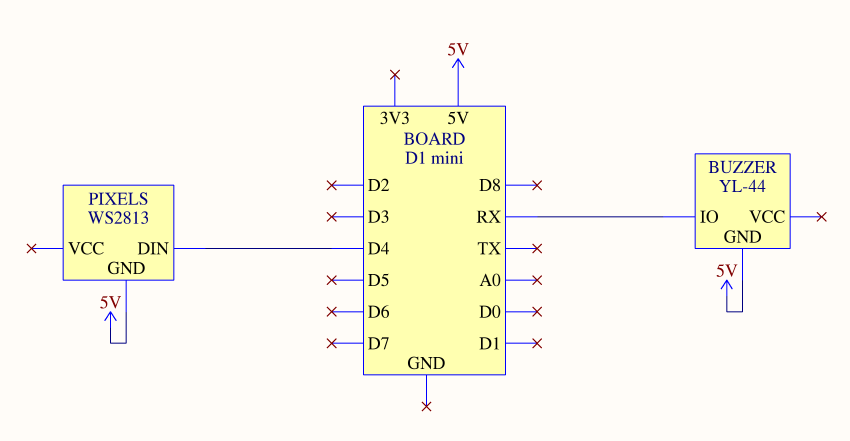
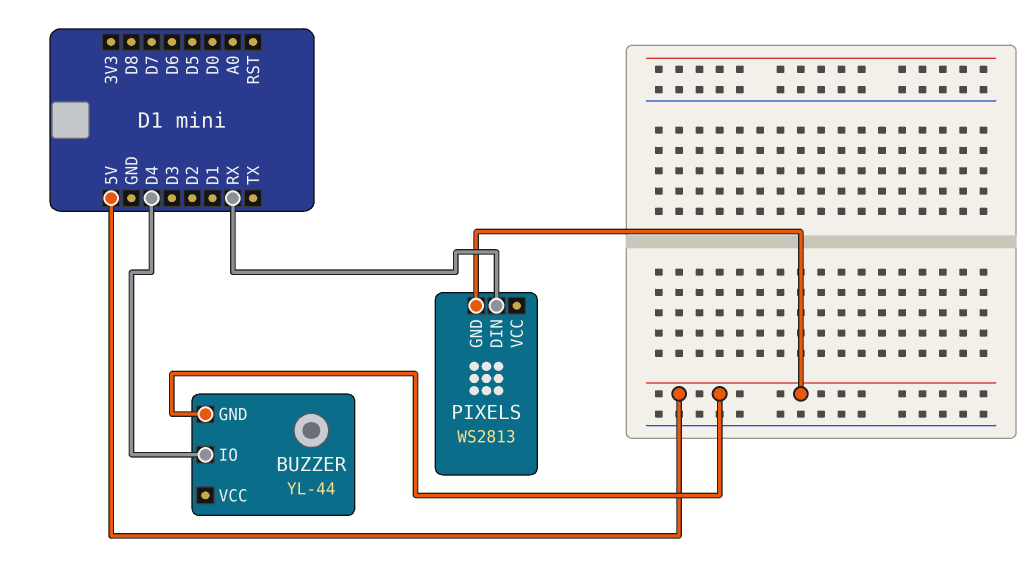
BUZZER pin IO: RX -> D4
PIXELS pin DIN: D4 -> RX

